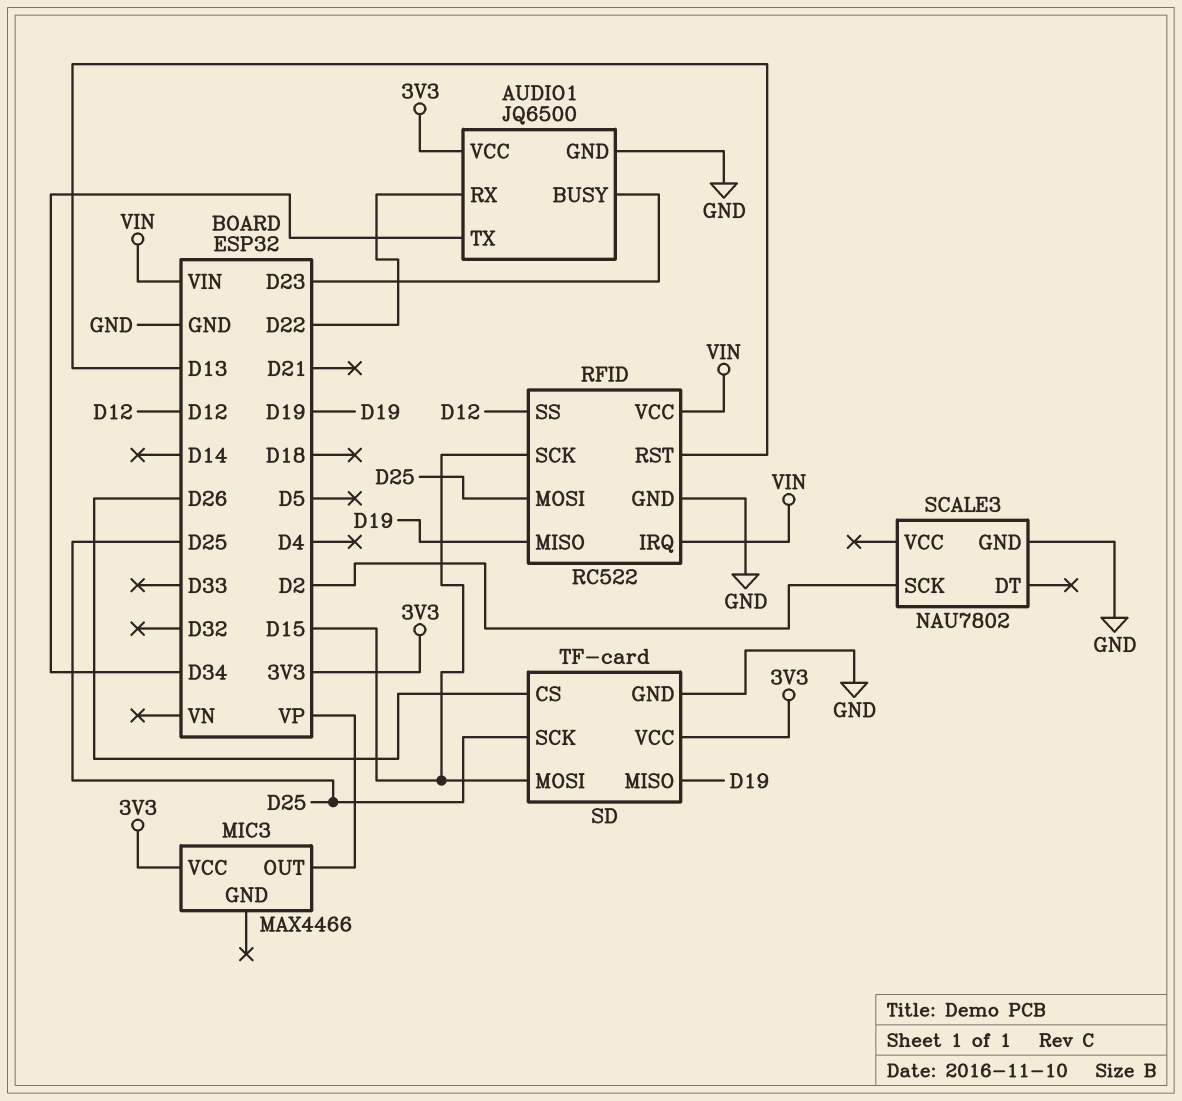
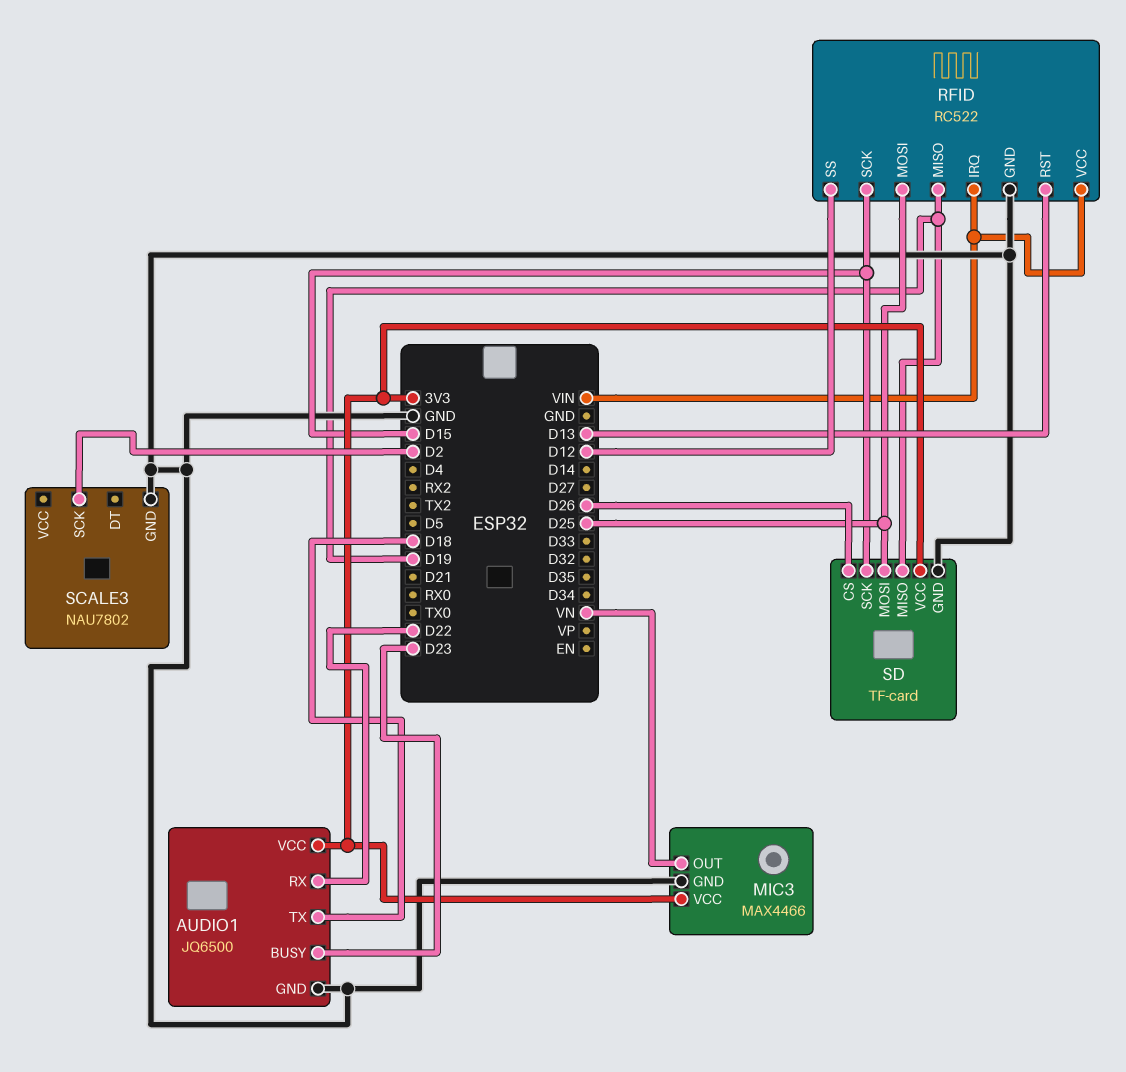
AUDIO1 pin TX: D34 -> D18
MIC3 pin GND: none -> GND
MIC3 pin OUT: VP -> VN
SD pin MOSI: D15 -> D25
SD pin SCK: D25 -> D15

